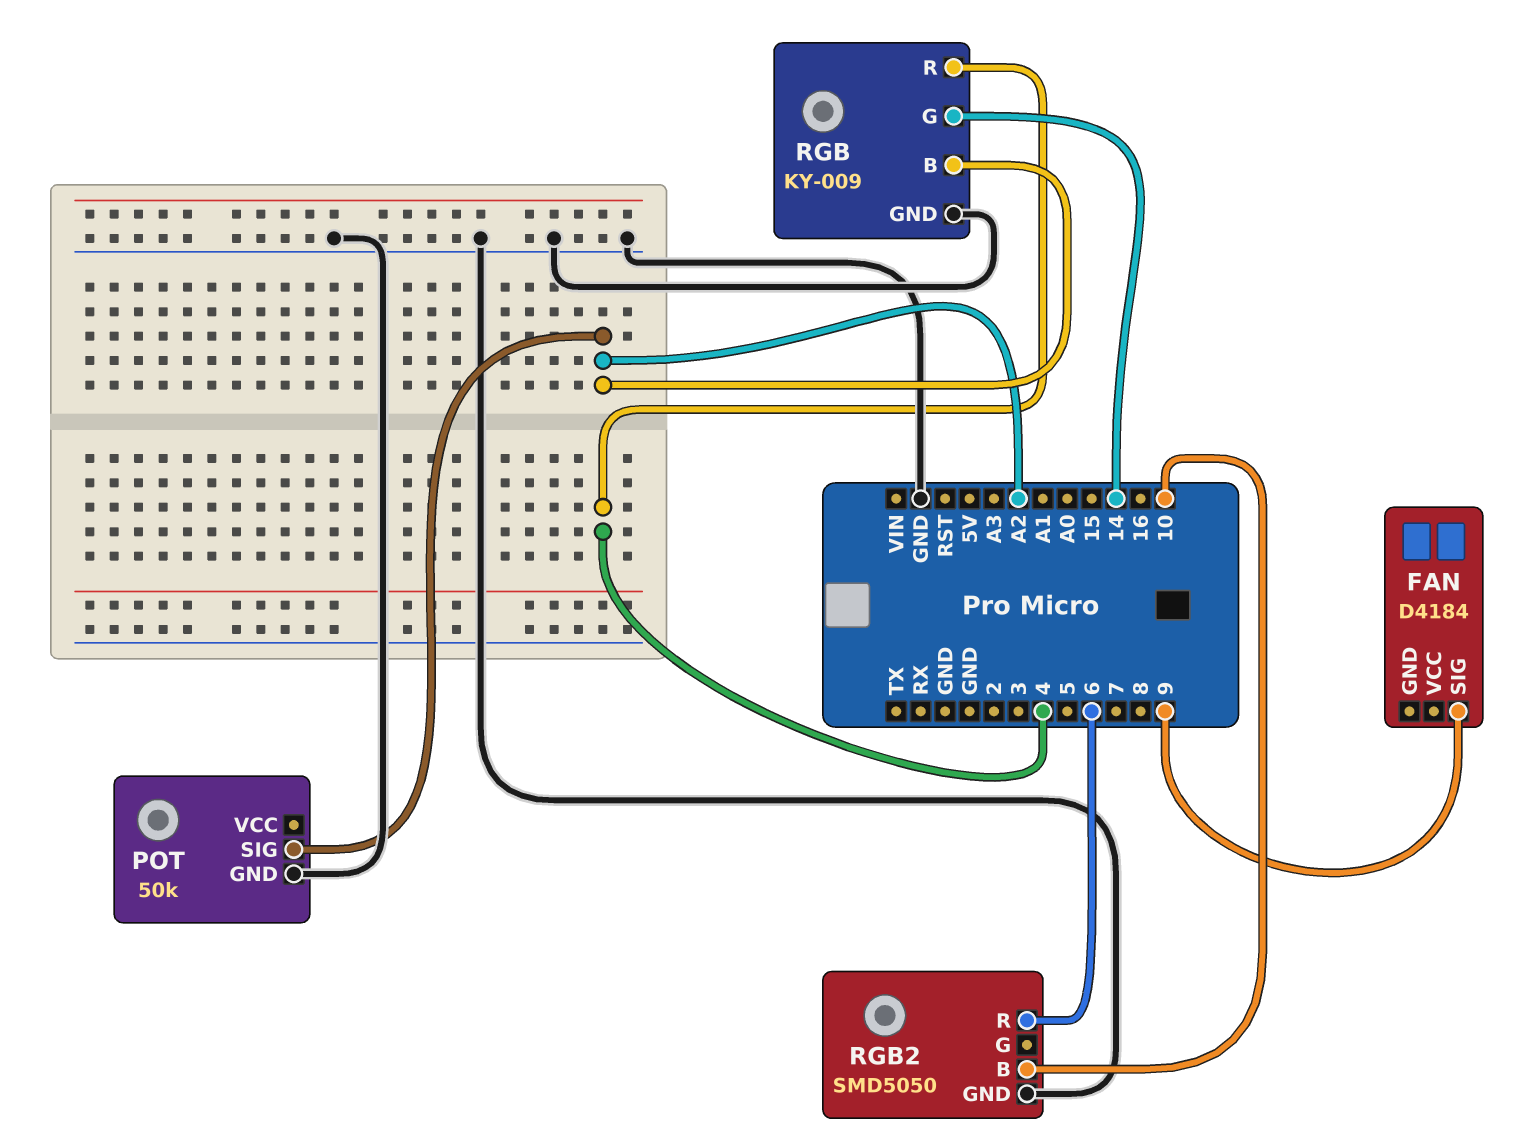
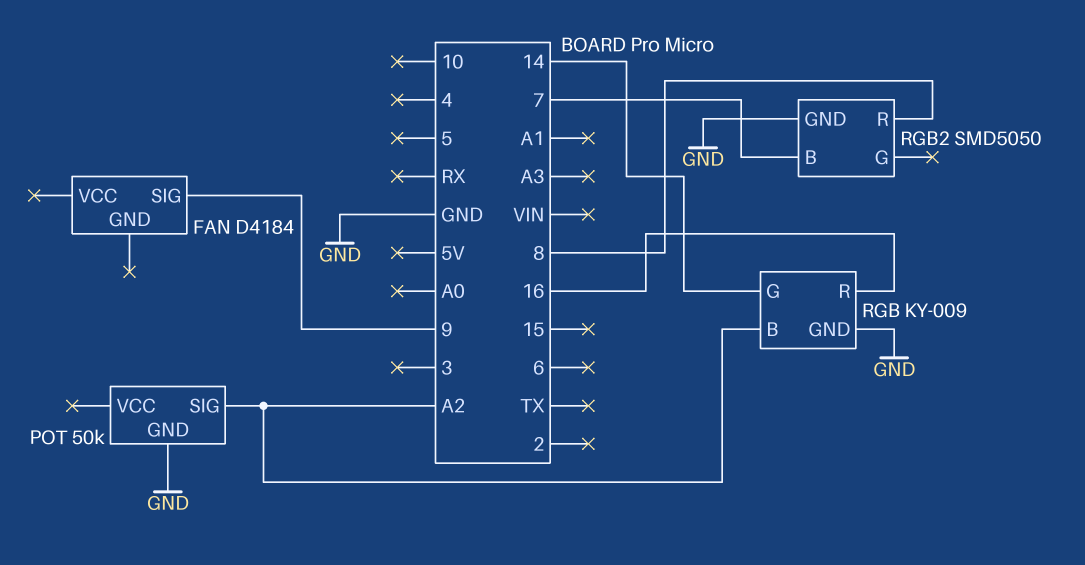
RGB pin R: 4 -> 16
RGB2 pin B: 10 -> 7
RGB2 pin R: 6 -> 8

